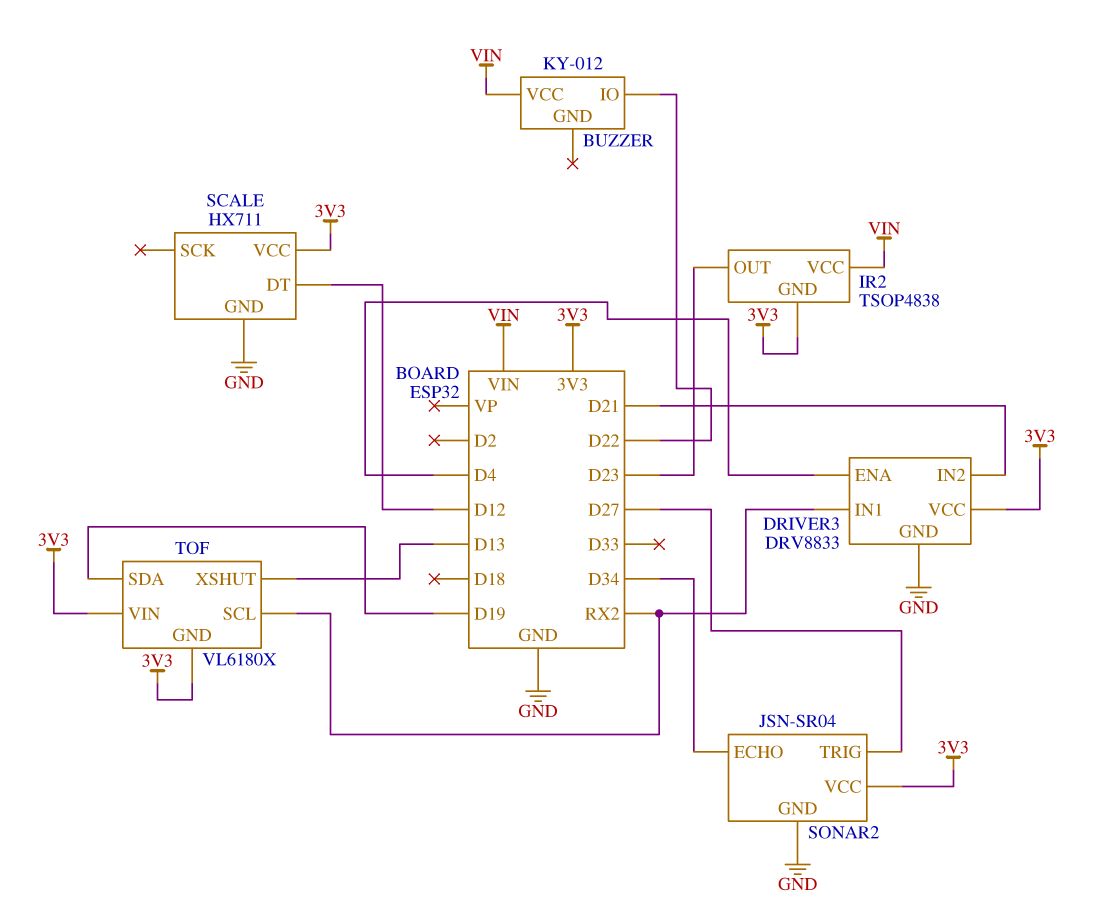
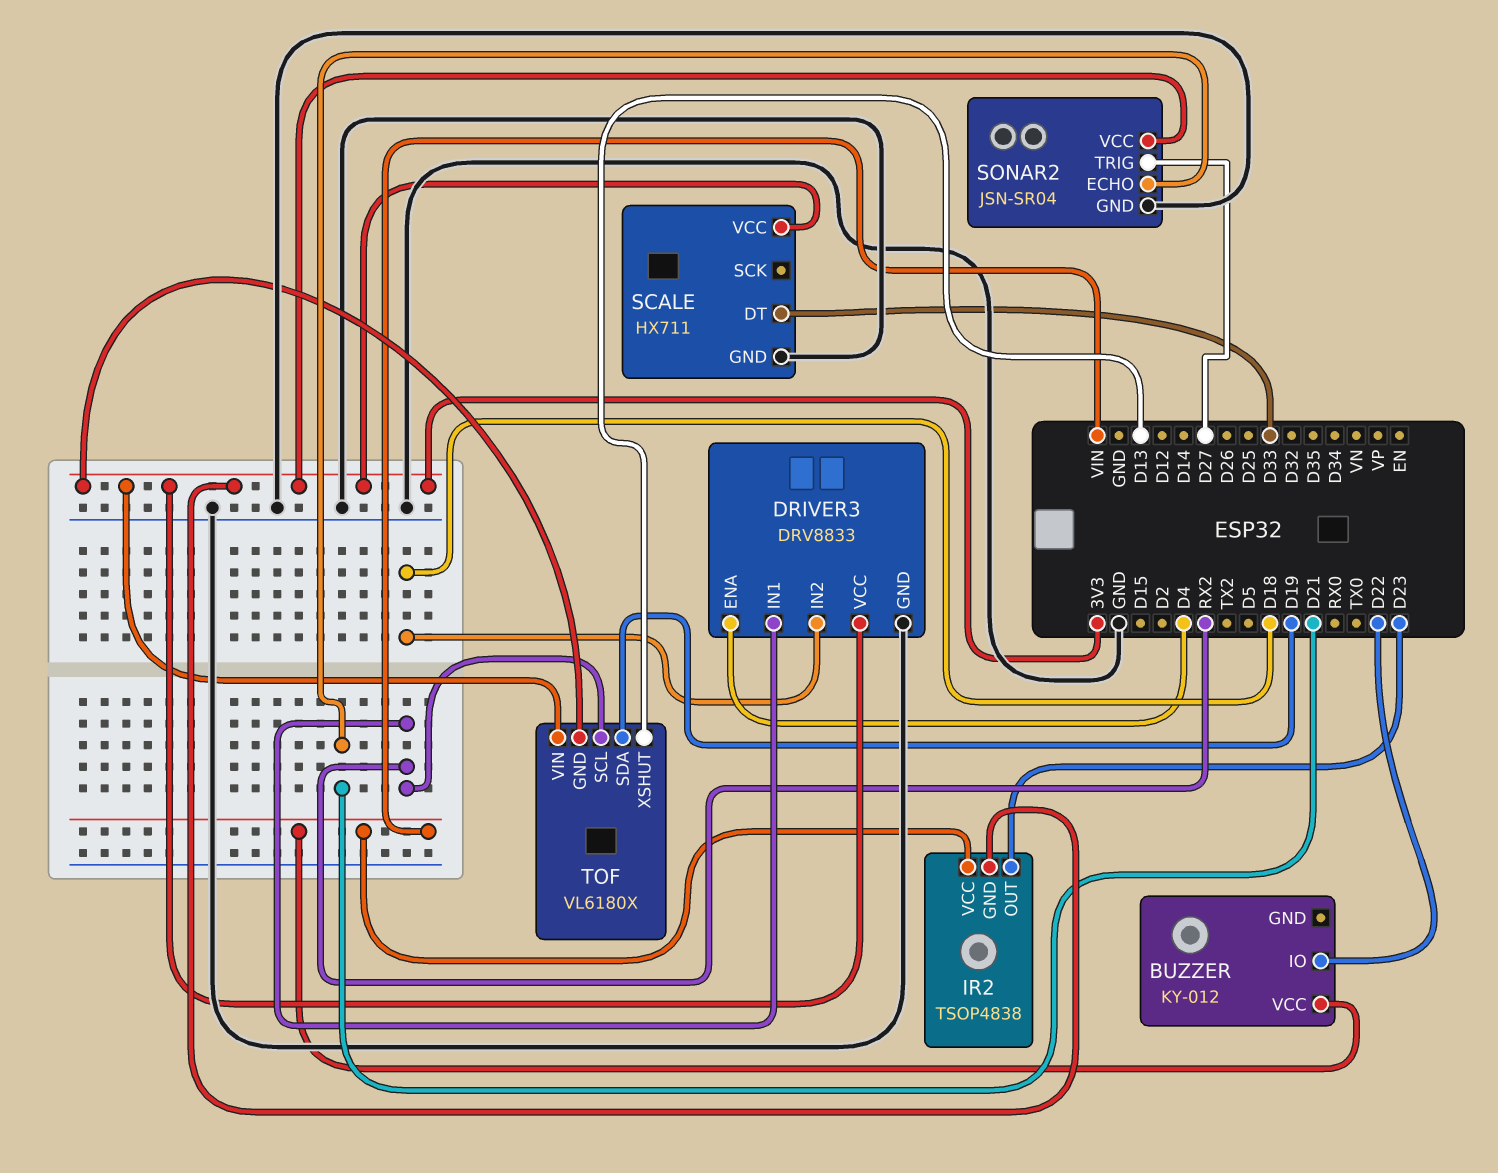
DRIVER3 pin IN2: D21 -> D18
SCALE pin DT: D12 -> D33
SONAR2 pin ECHO: D34 -> D21

